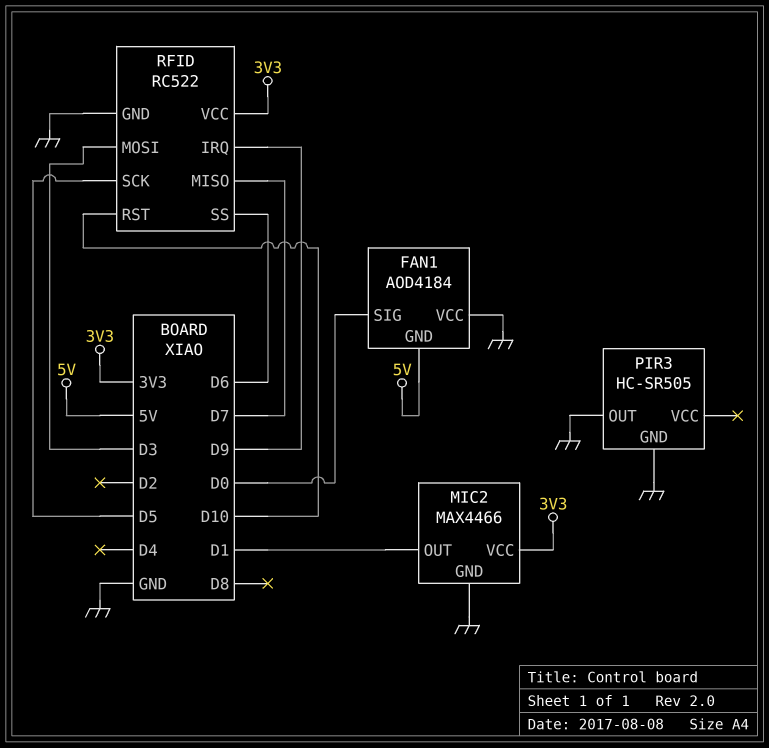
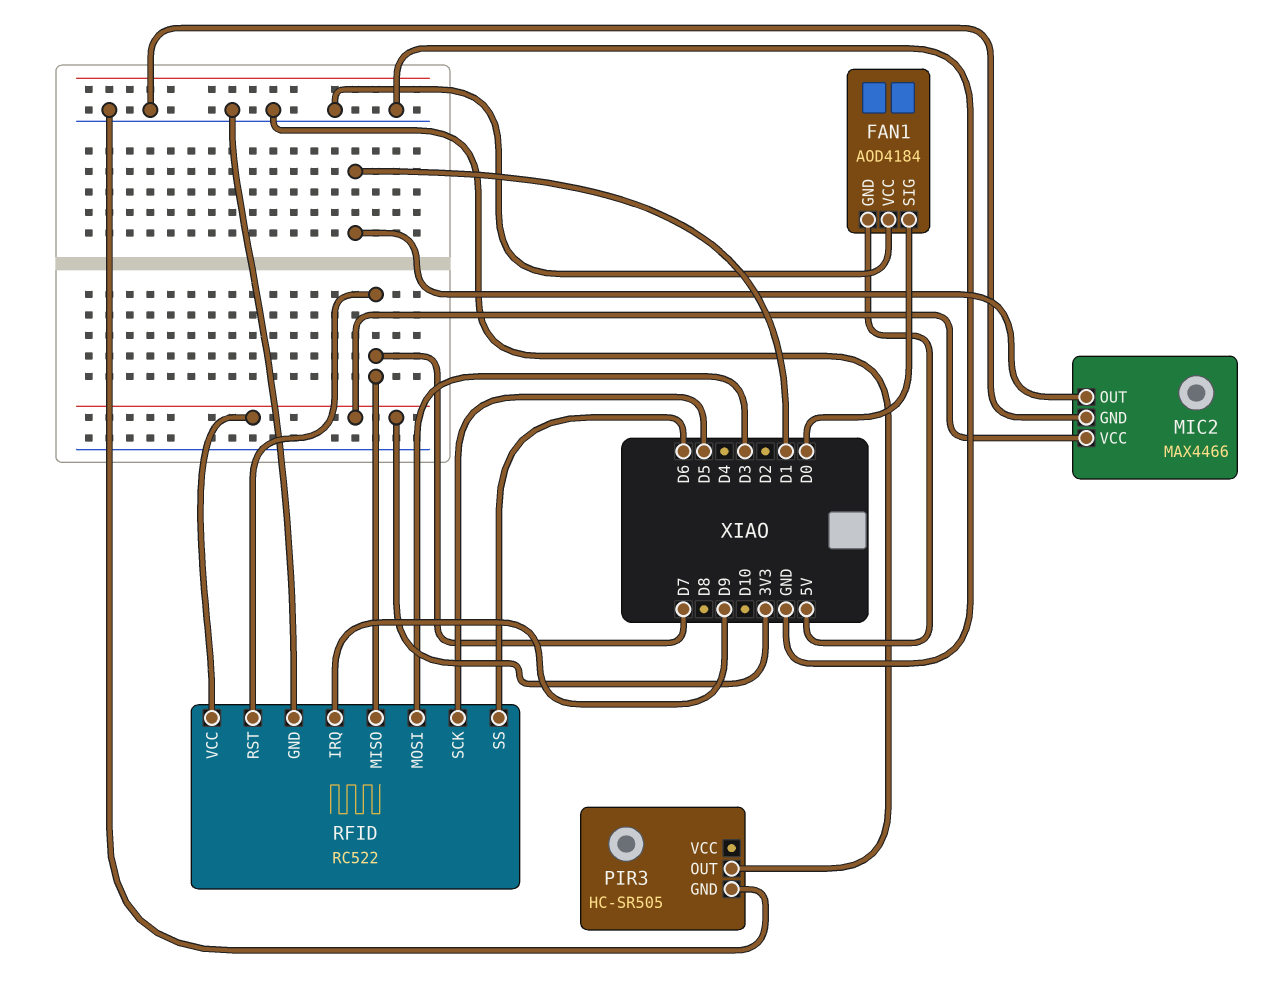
RFID pin RST: D10 -> D7

